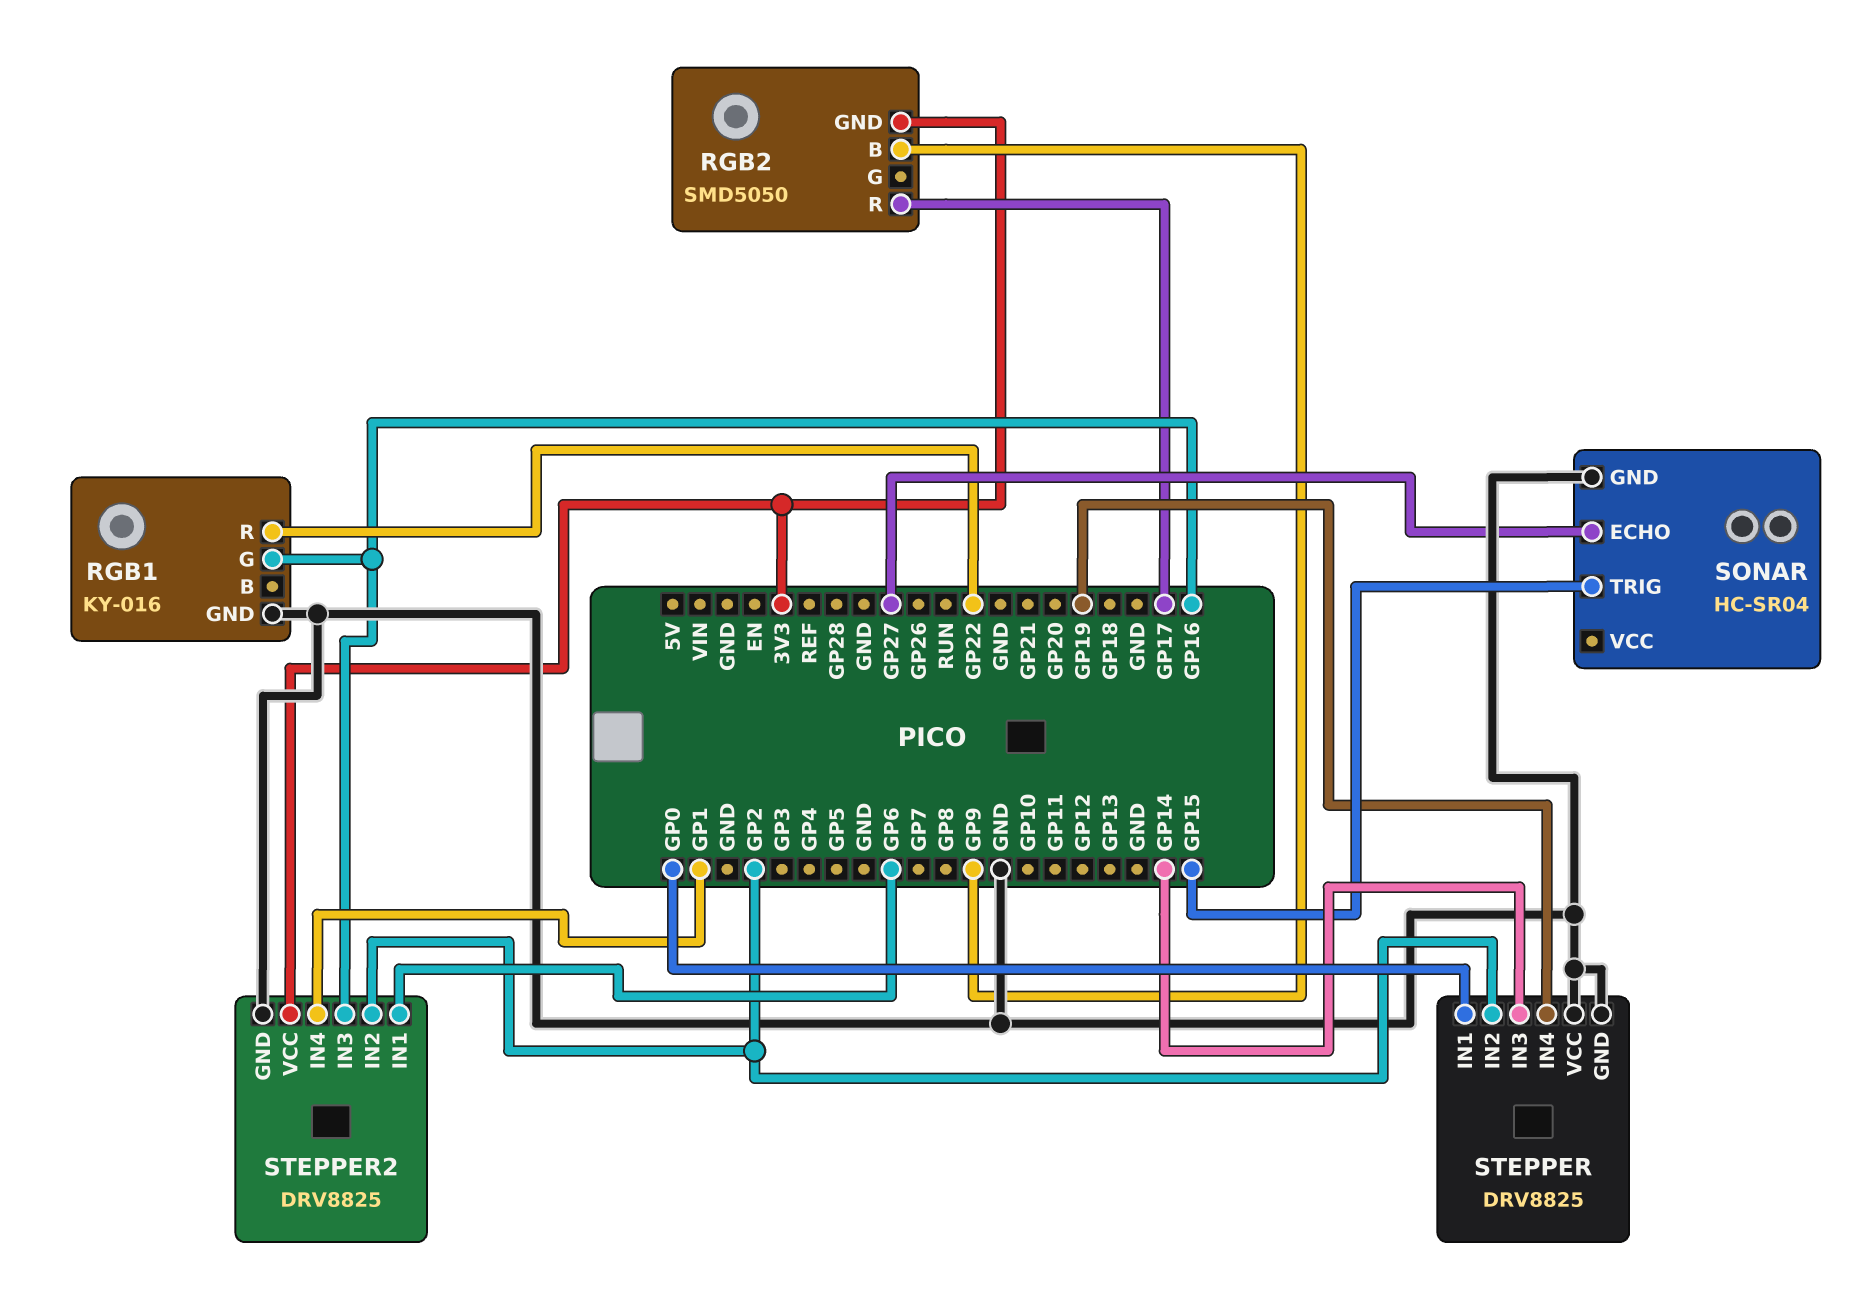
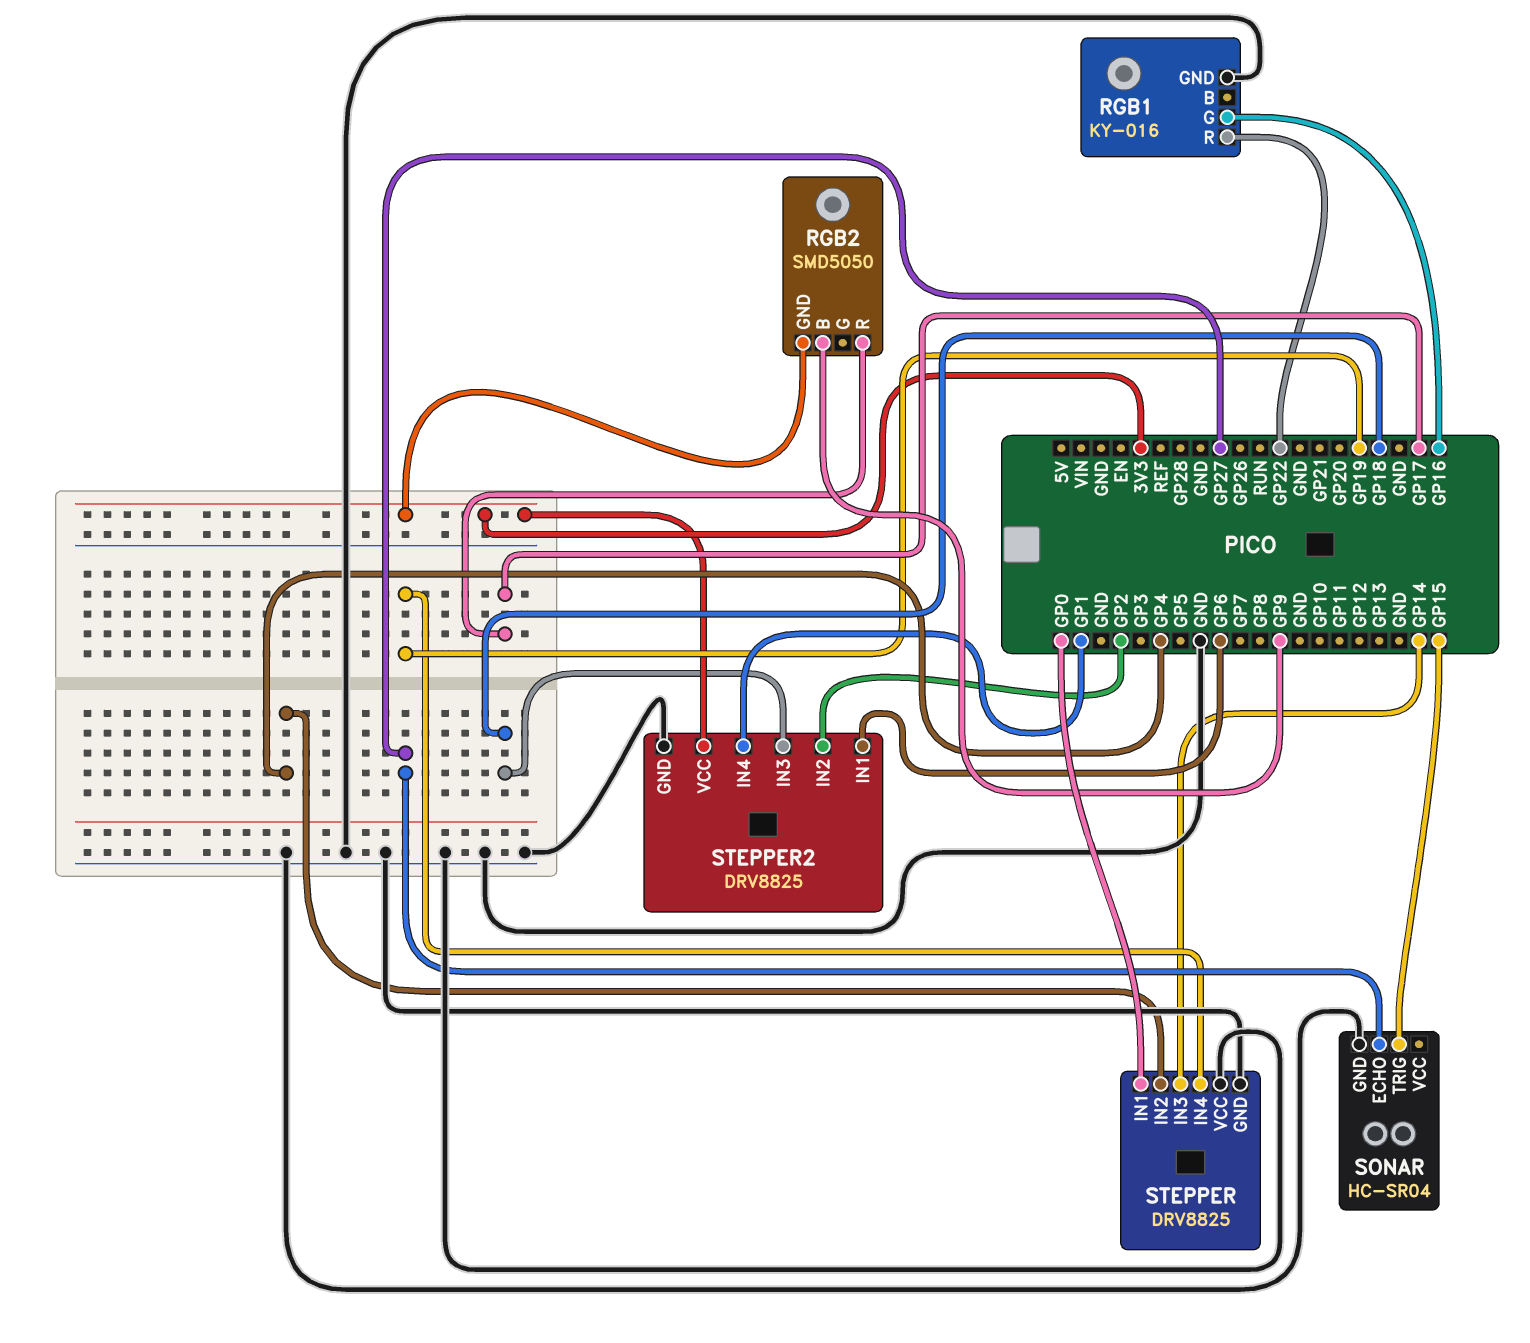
STEPPER pin IN2: GP2 -> GP4
STEPPER2 pin IN3: GP16 -> GP18

